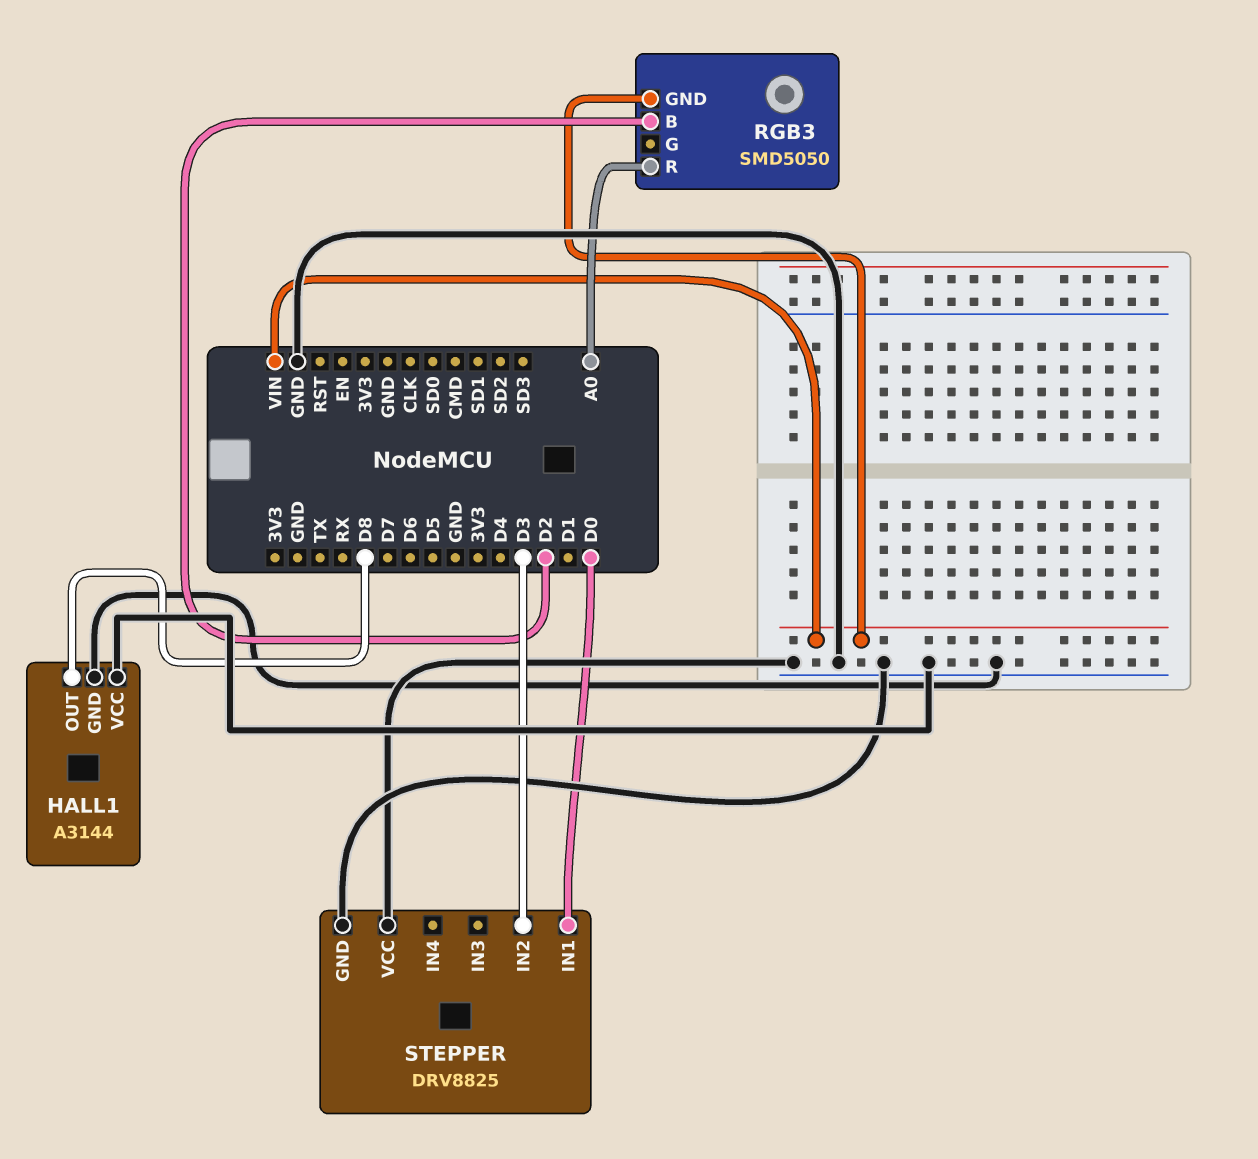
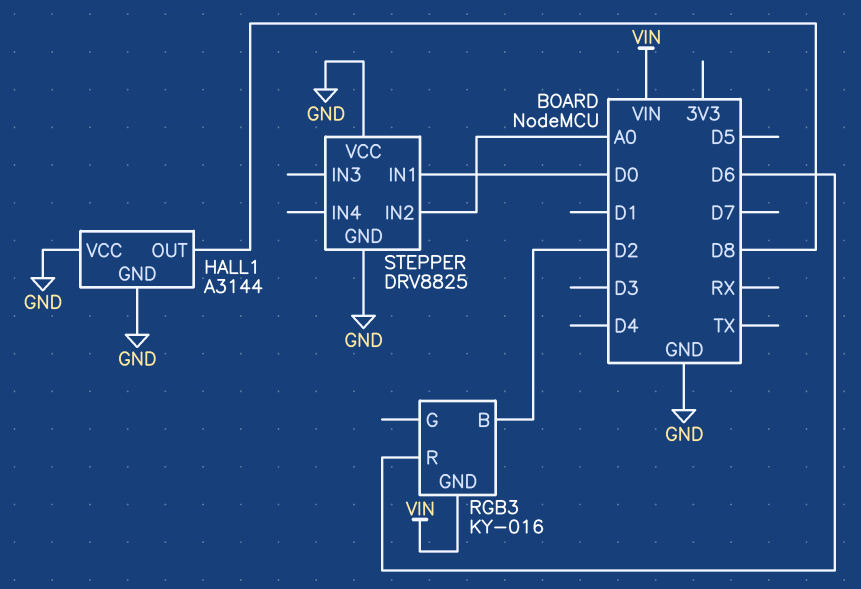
RGB3: SMD5050 -> KY-016
RGB3 pin R: A0 -> D6
STEPPER pin IN2: D3 -> A0

